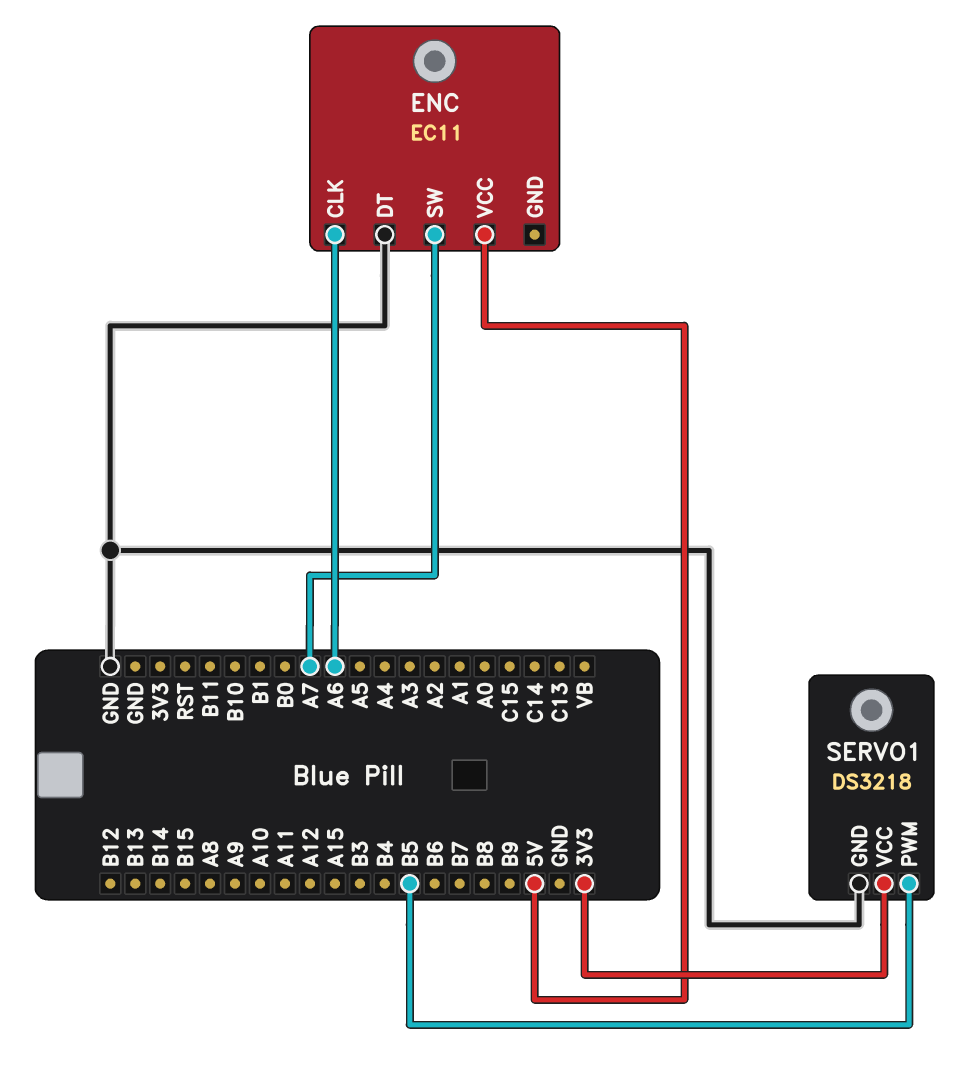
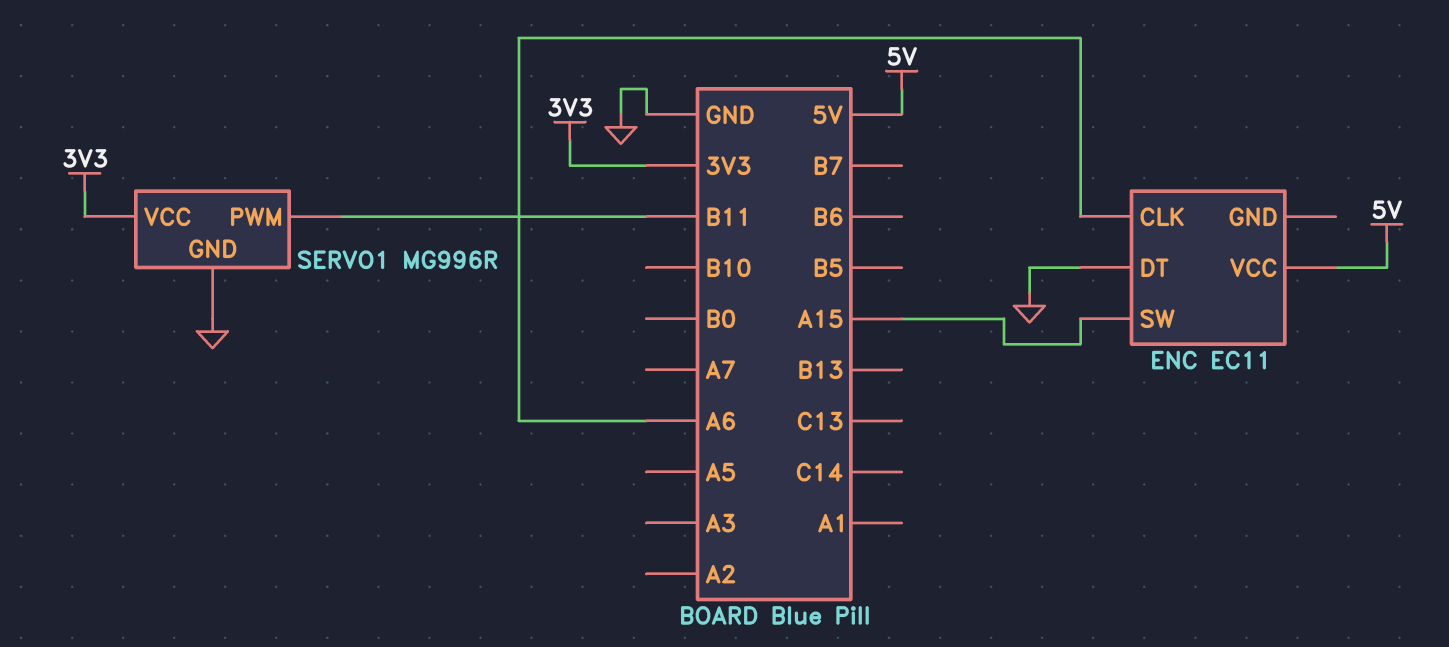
ENC pin SW: A7 -> A15
SERVO1: DS3218 -> MG996R
SERVO1 pin PWM: B5 -> B11

